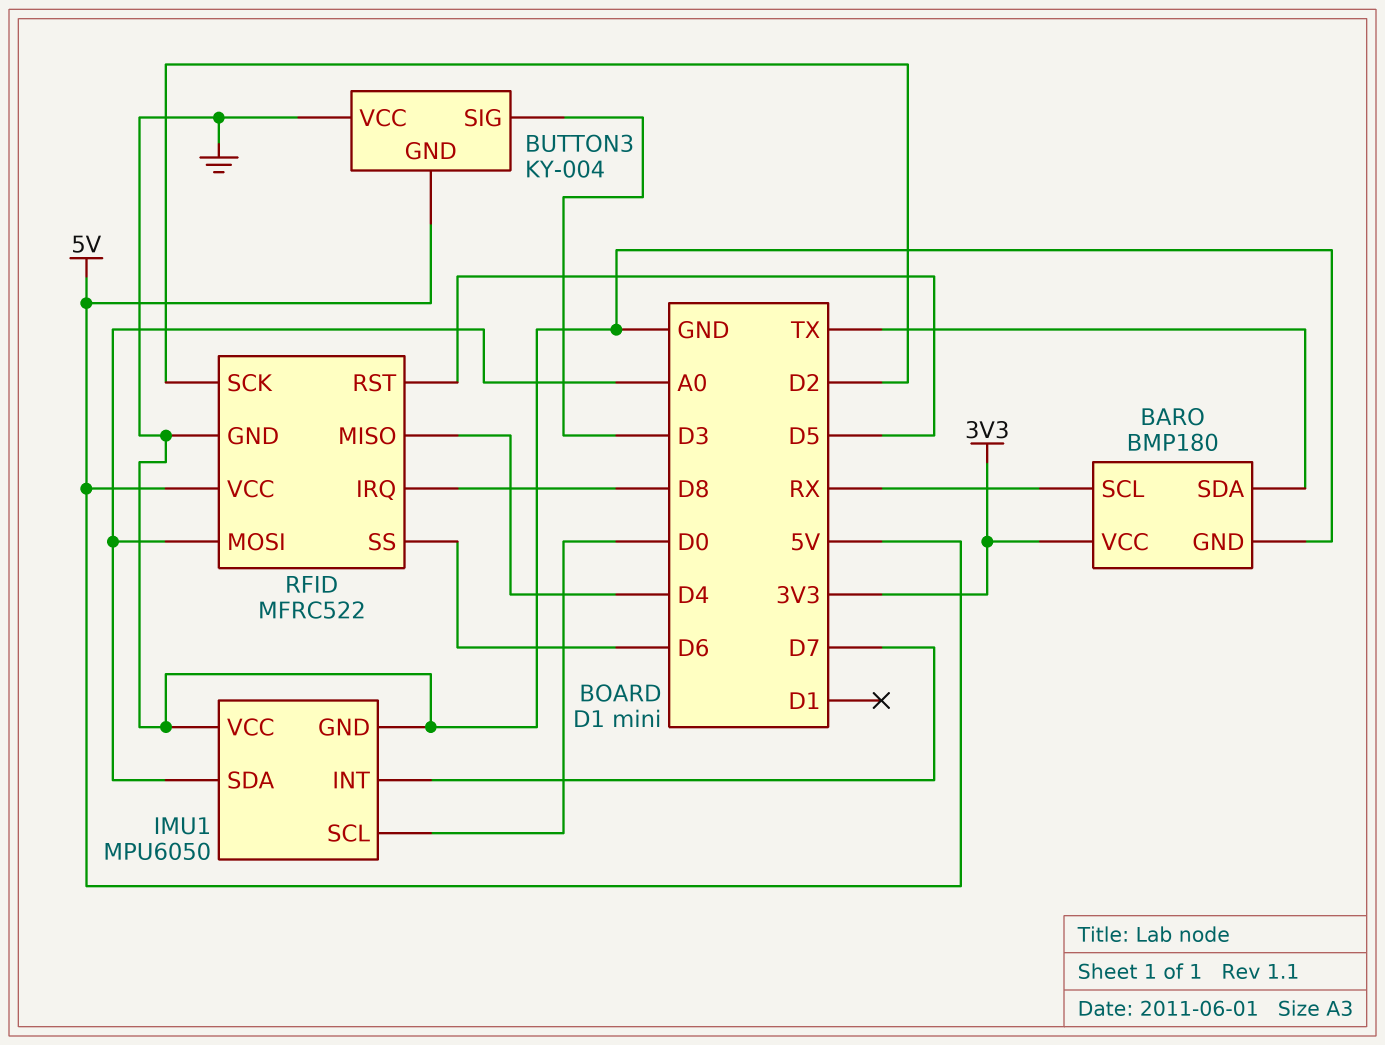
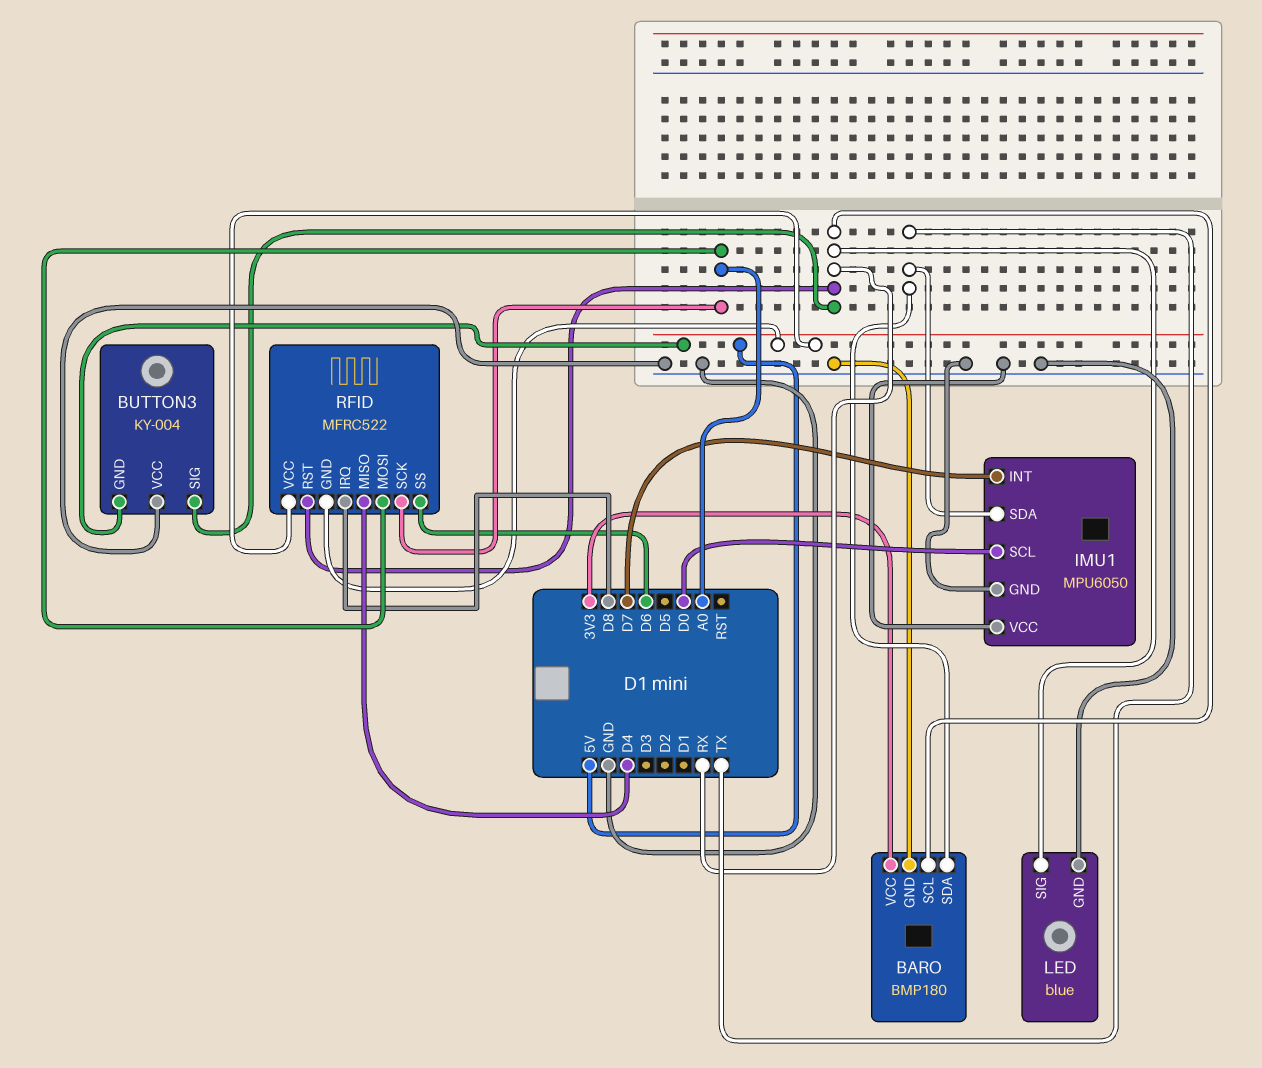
BUTTON3 pin SIG: D3 -> RX
IMU1 pin SDA: A0 -> TX
LED: none -> blue
LED pin GND: none -> GND
LED pin SIG: none -> RX
RFID pin GND: GND -> 5V
RFID pin RST: D5 -> RX
RFID pin SCK: D2 -> A0

